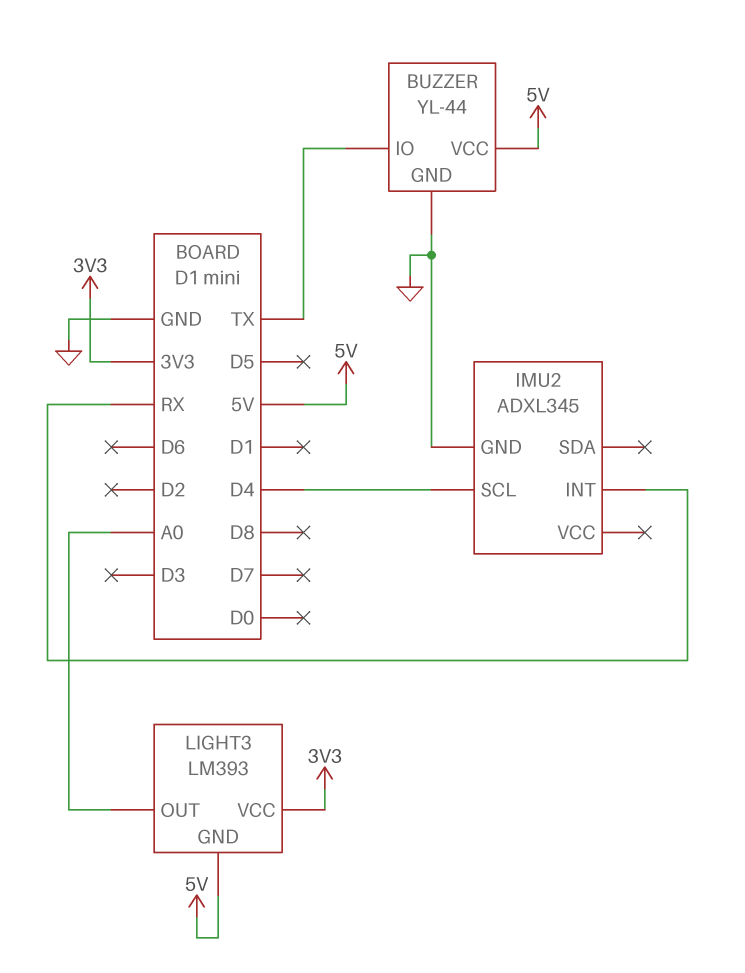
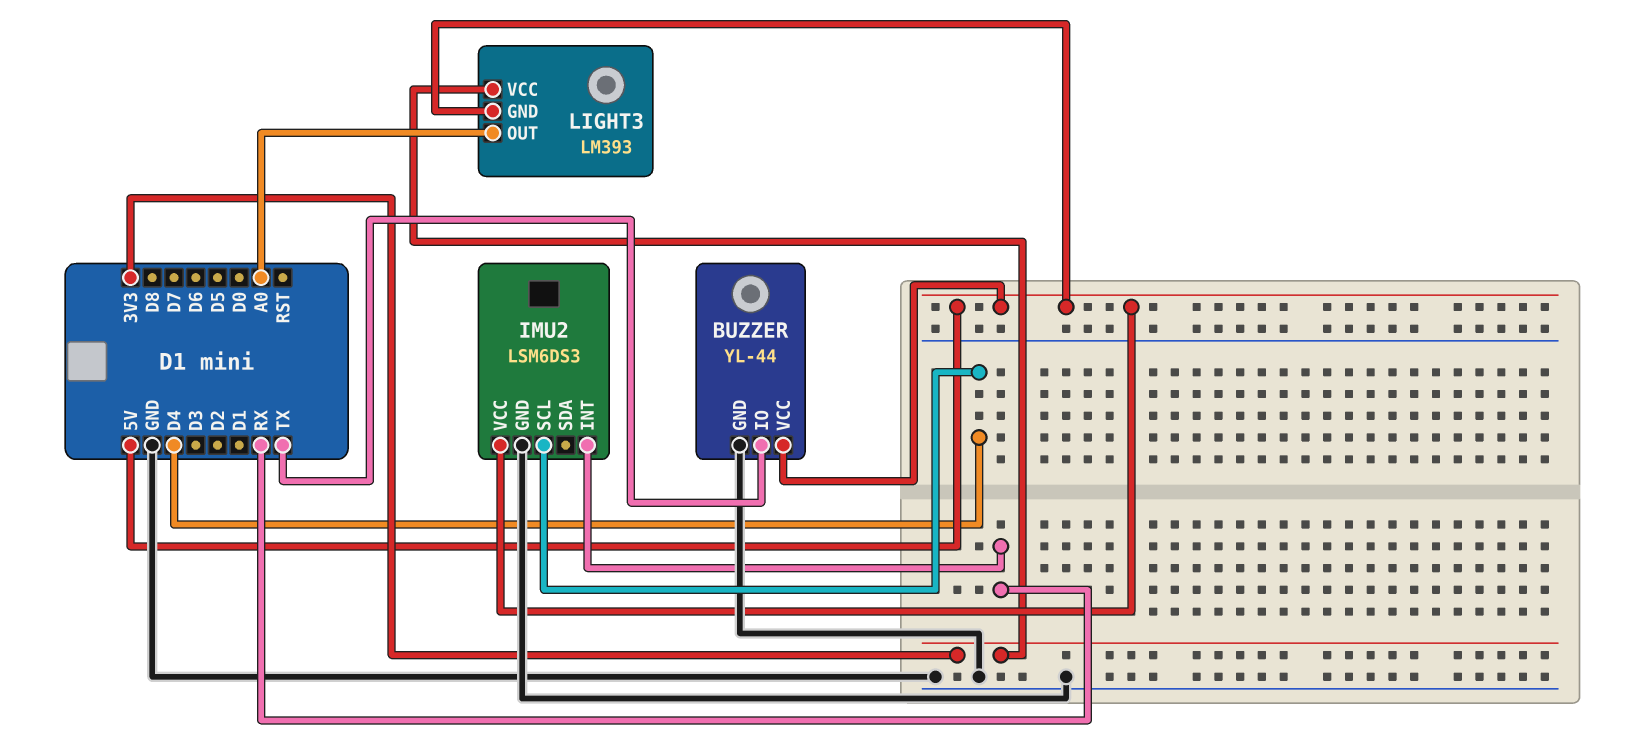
IMU2: ADXL345 -> LSM6DS3
IMU2 pin VCC: none -> 5V

